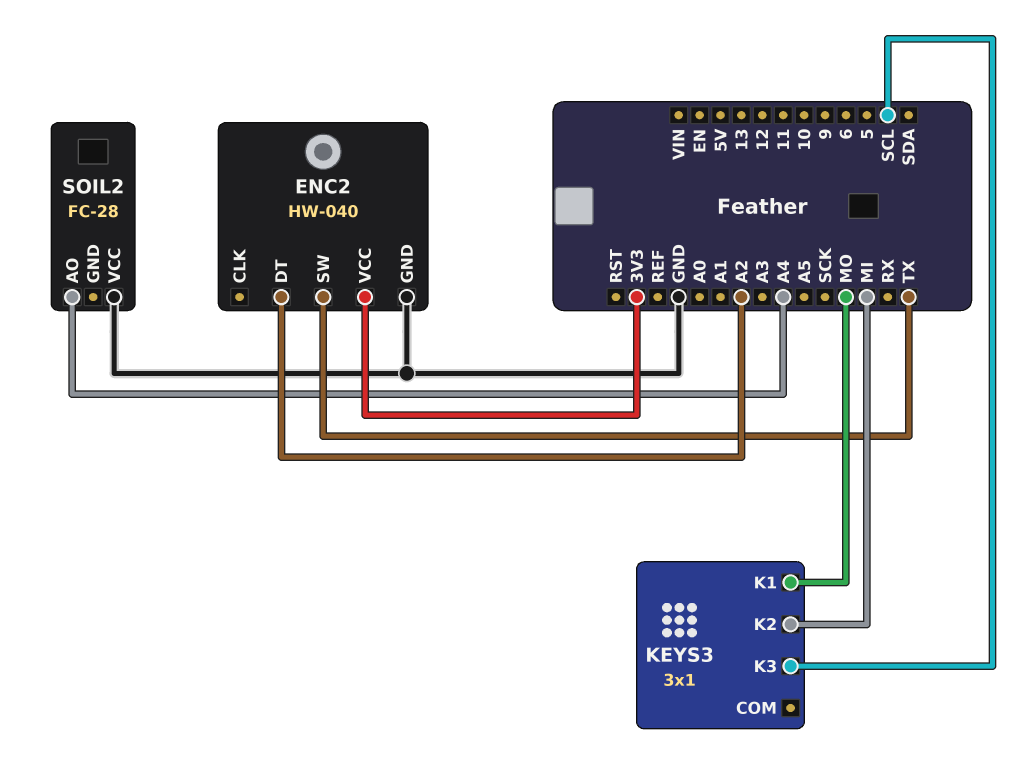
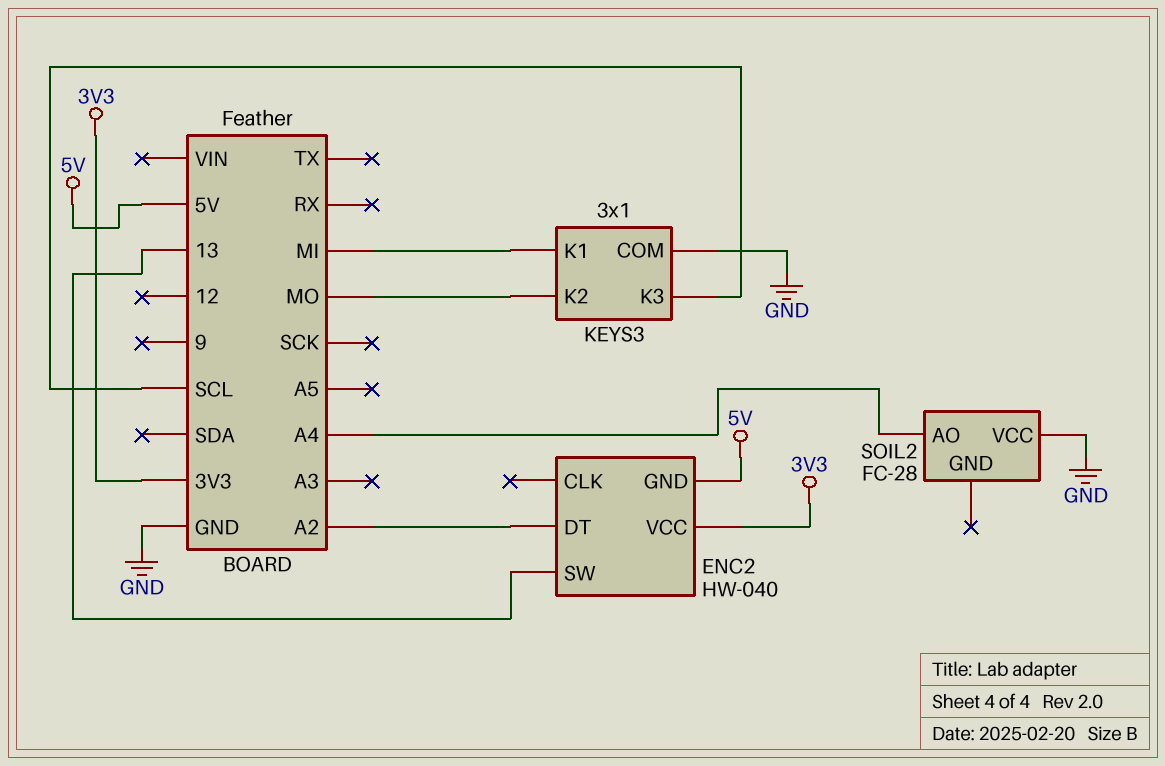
ENC2 pin GND: GND -> 5V
ENC2 pin SW: TX -> 13
KEYS3 pin COM: none -> GND
KEYS3 pin K1: MO -> MI
KEYS3 pin K2: MI -> MO

